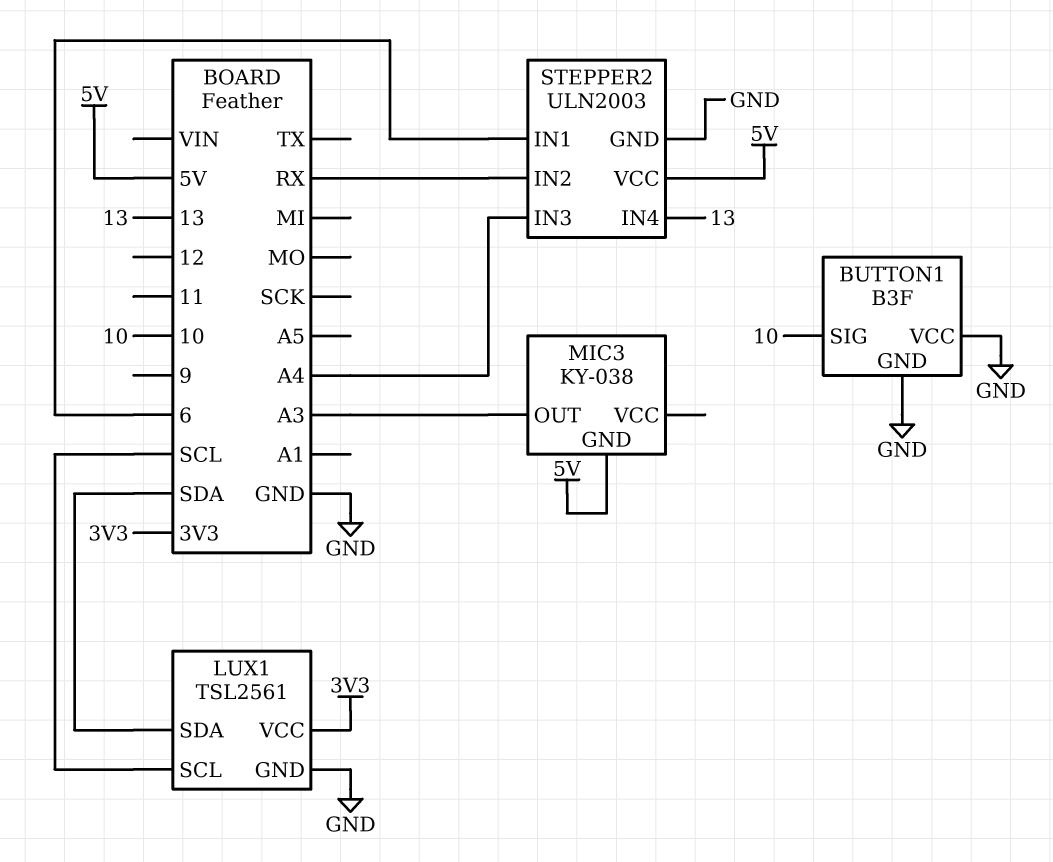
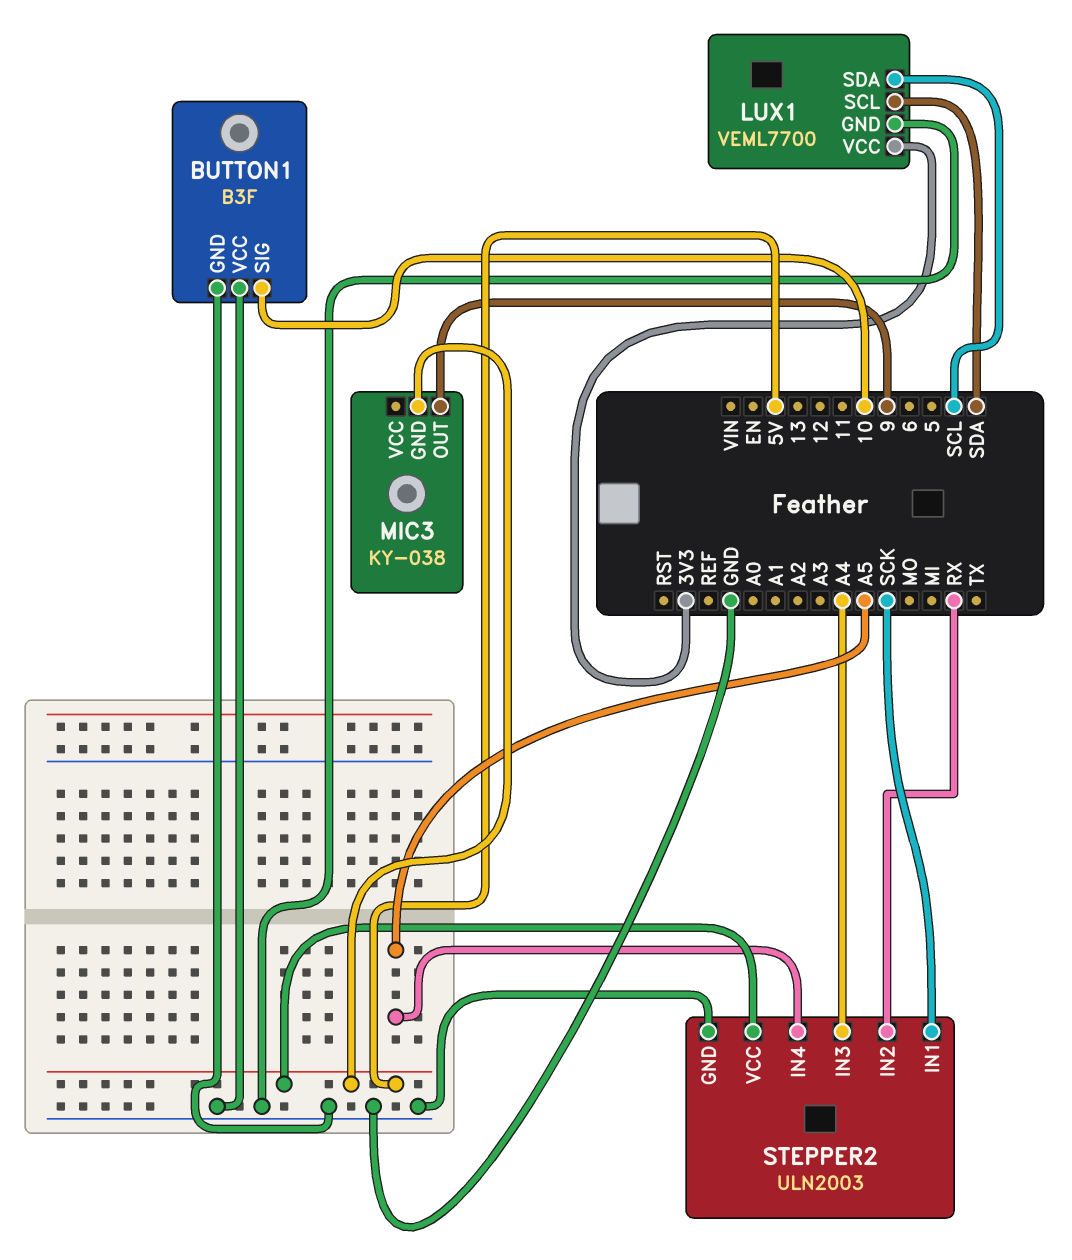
LUX1: TSL2561 -> VEML7700
LUX1 pin SCL: SCL -> SDA
LUX1 pin SDA: SDA -> SCL
MIC3 pin OUT: A3 -> 9
STEPPER2 pin IN1: 6 -> SCK
STEPPER2 pin IN4: 13 -> A5

